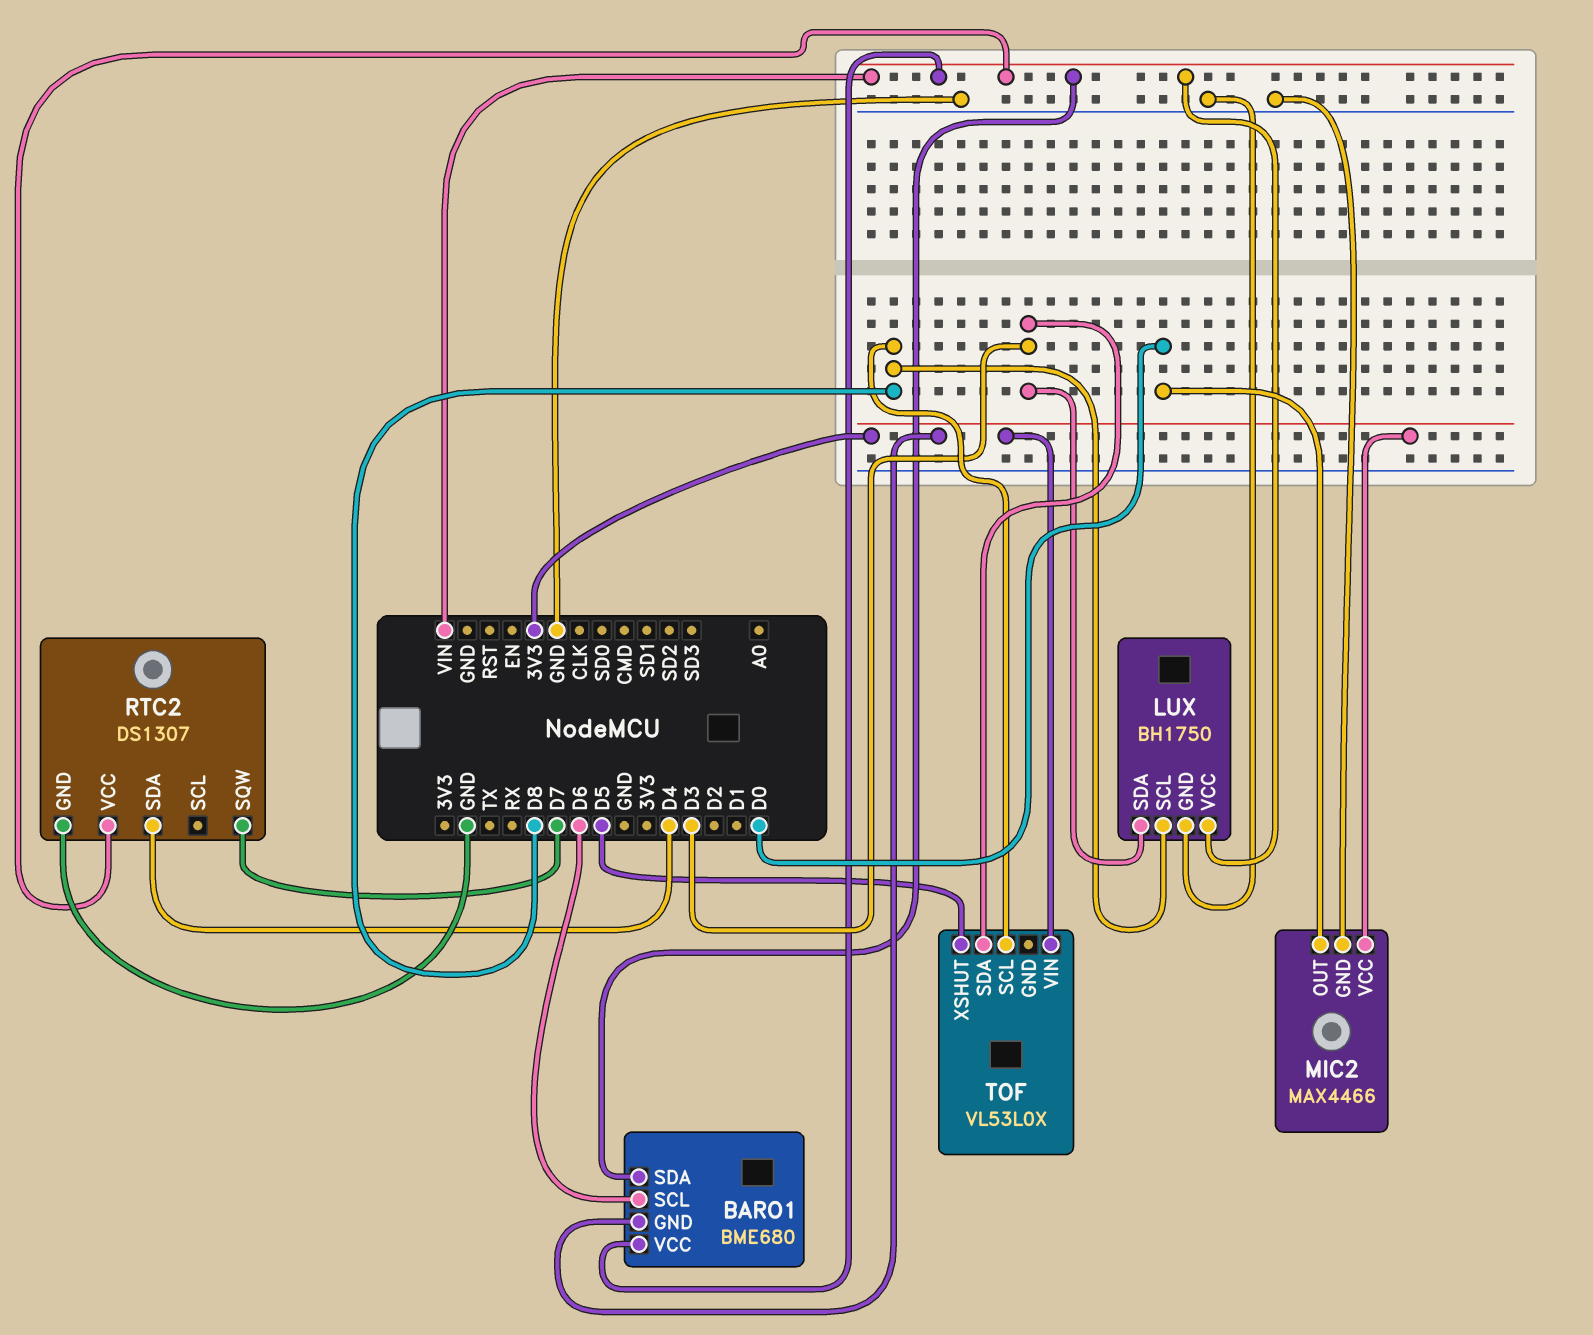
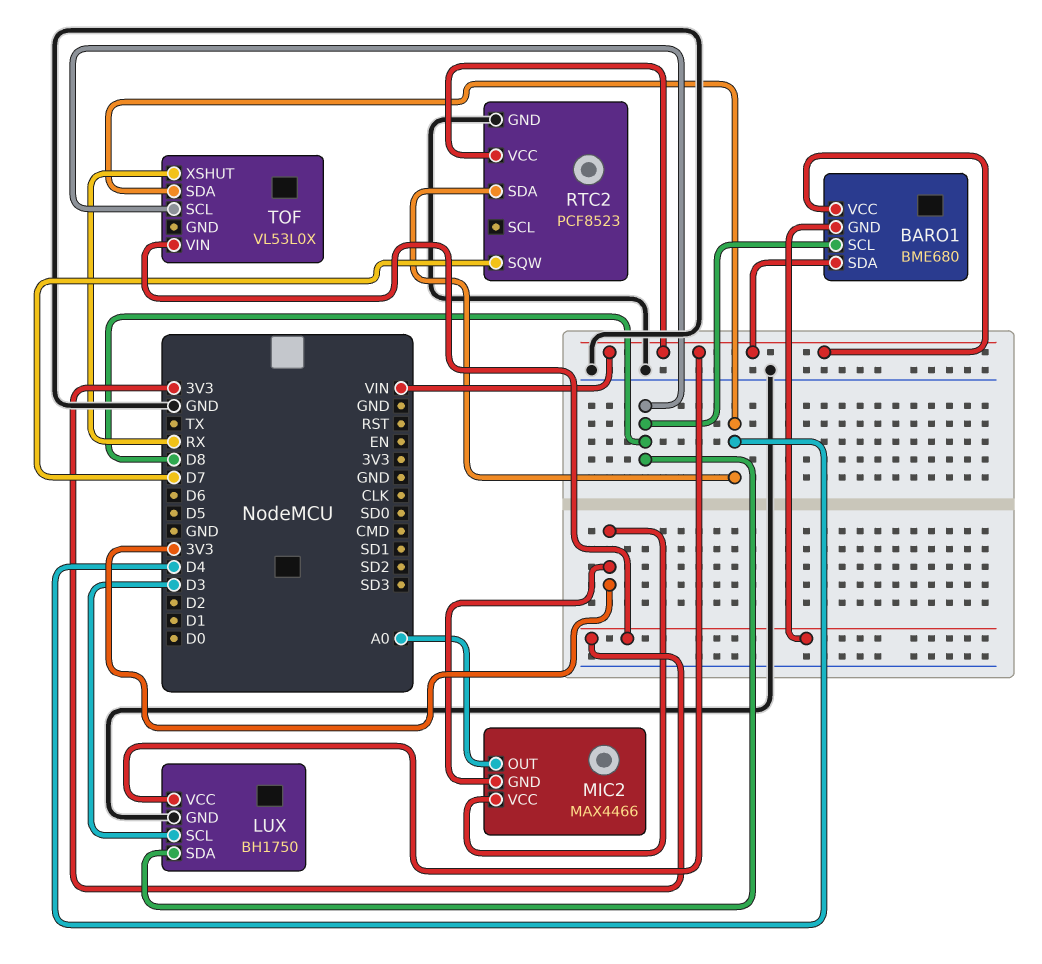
BARO1 pin SCL: D6 -> D8
LUX pin SCL: D8 -> D3
LUX pin SDA: D3 -> D8
MIC2 pin GND: GND -> 3V3
MIC2 pin OUT: D0 -> A0
RTC2: DS1307 -> PCF8523
TOF pin SDA: D3 -> D4
TOF pin XSHUT: D5 -> RX

